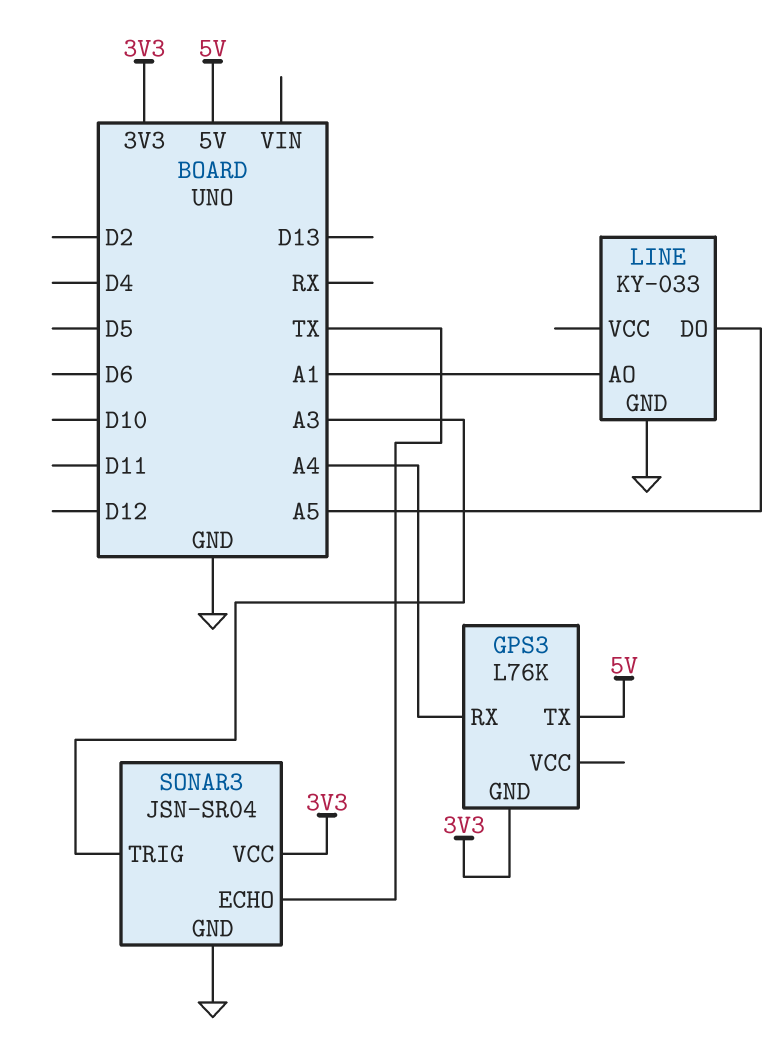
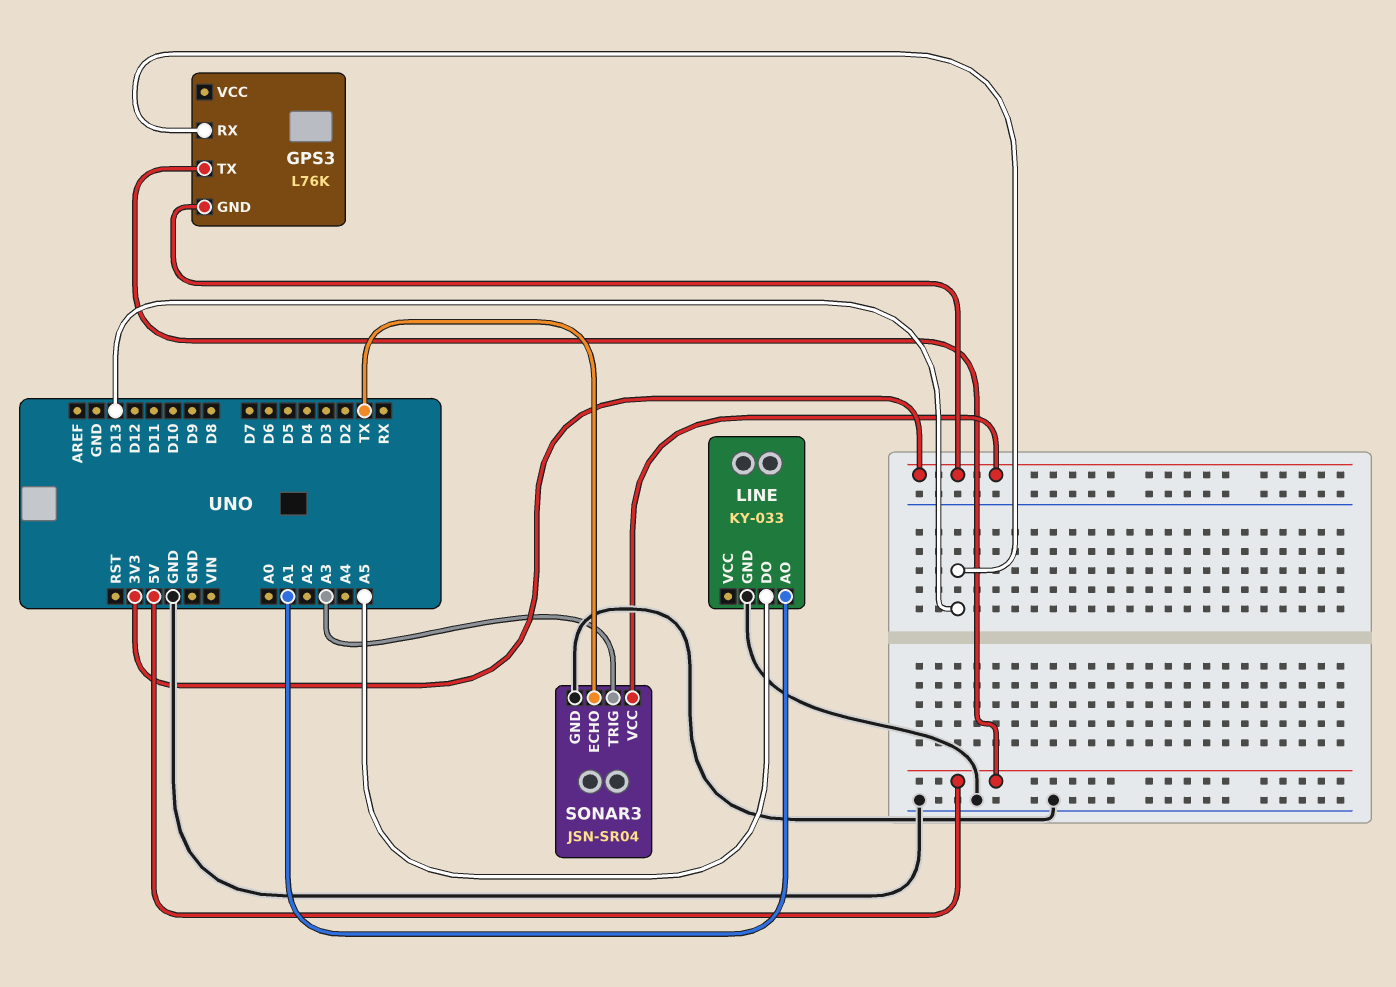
GPS3 pin RX: A4 -> D13

